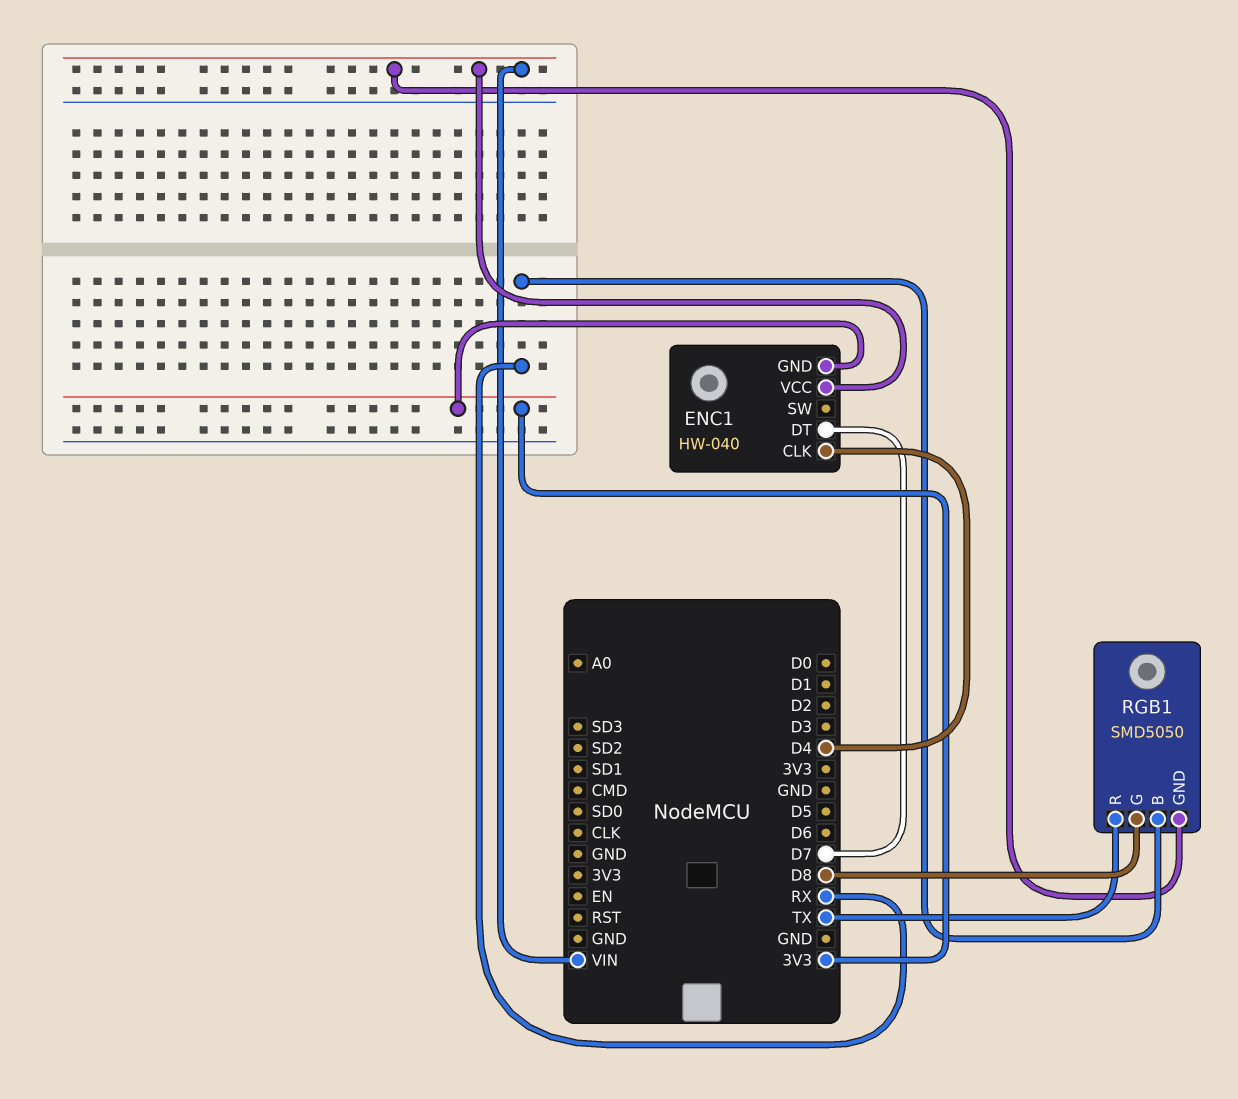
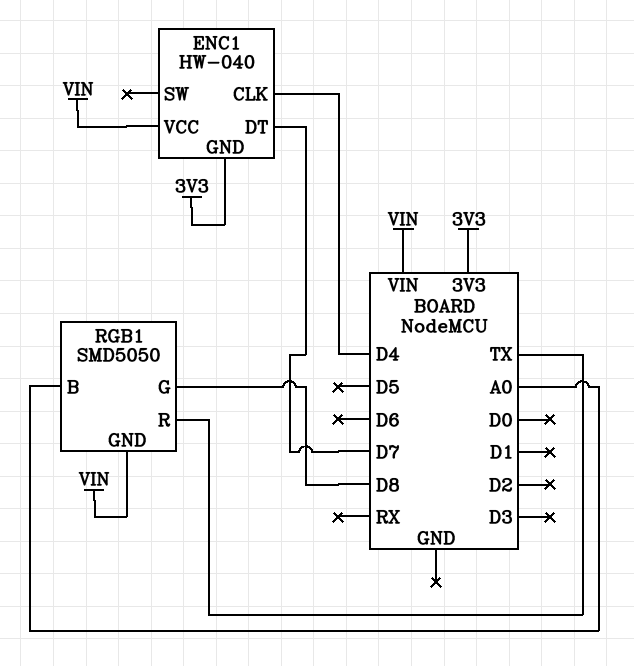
RGB1 pin B: RX -> A0

